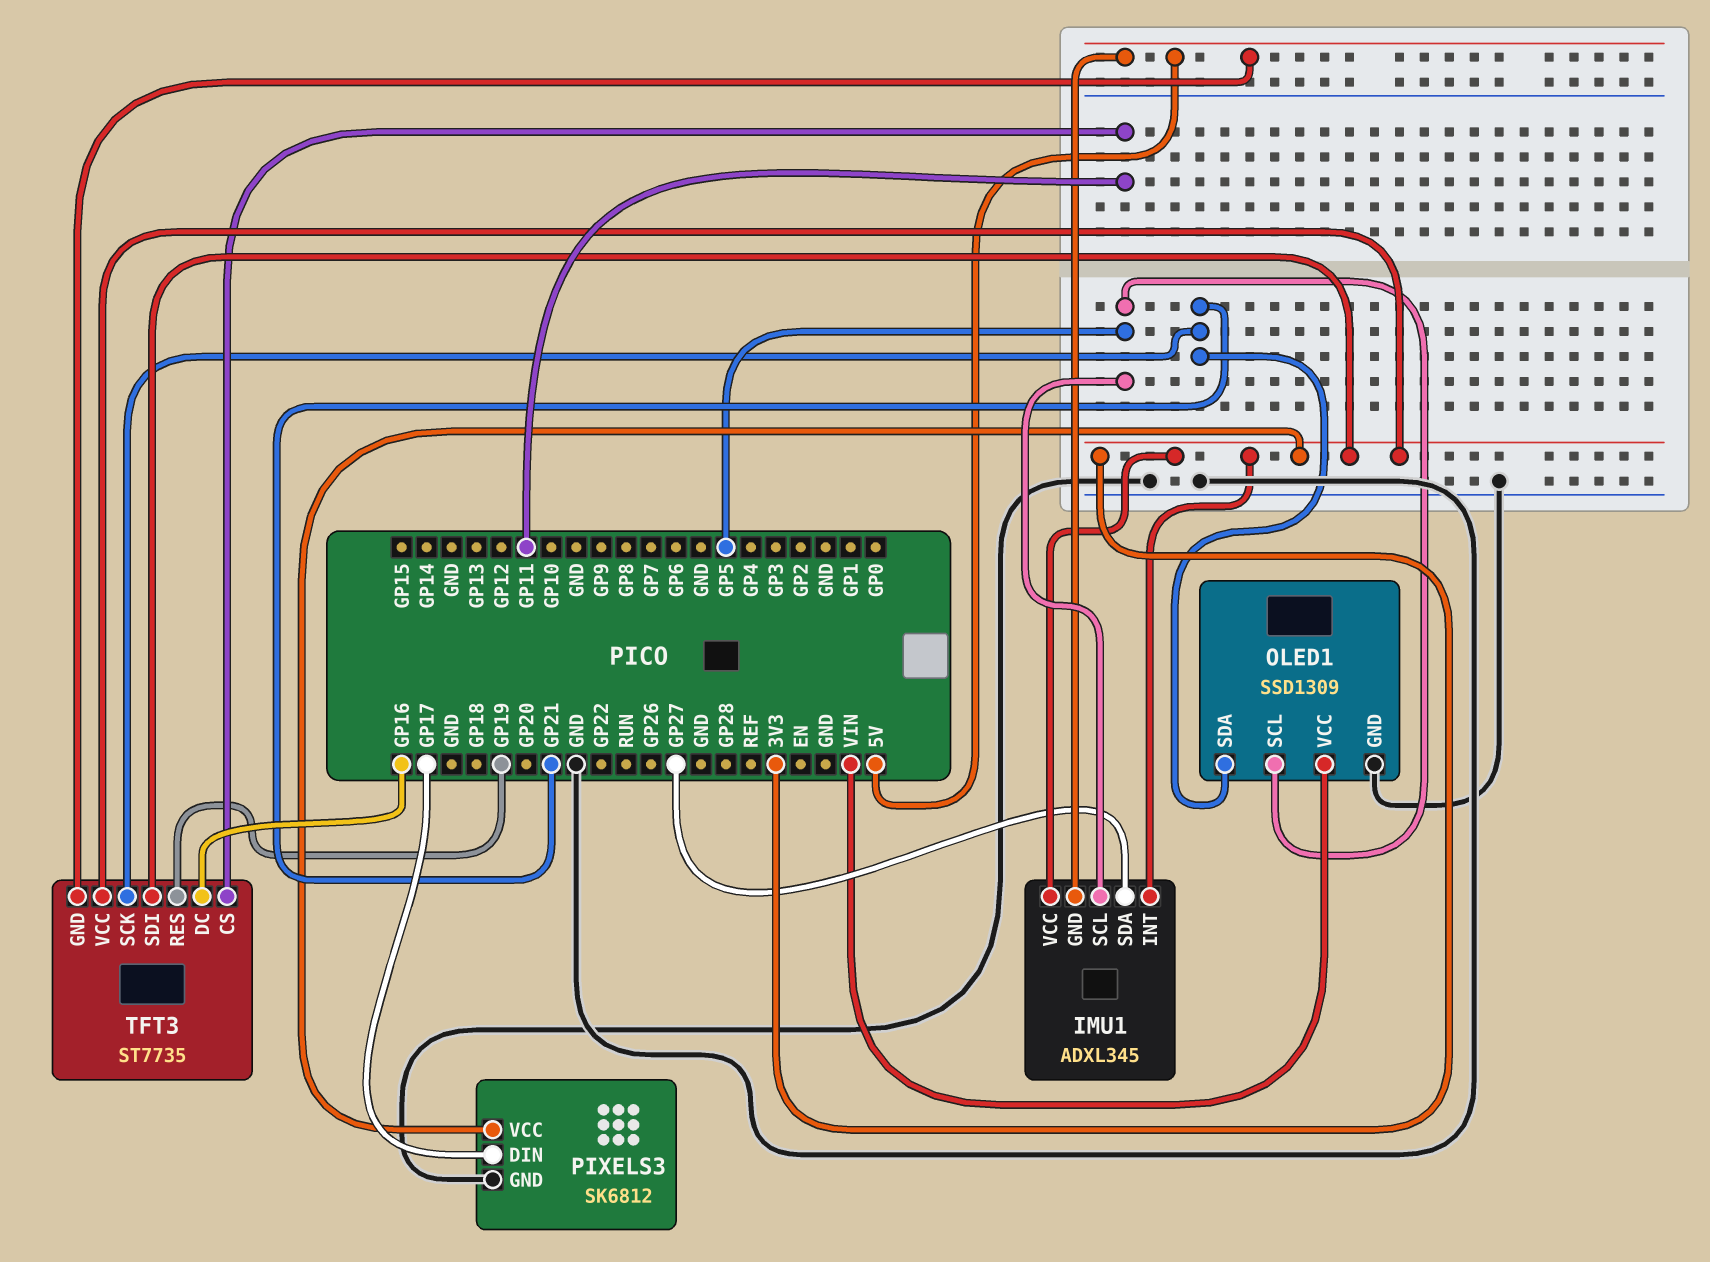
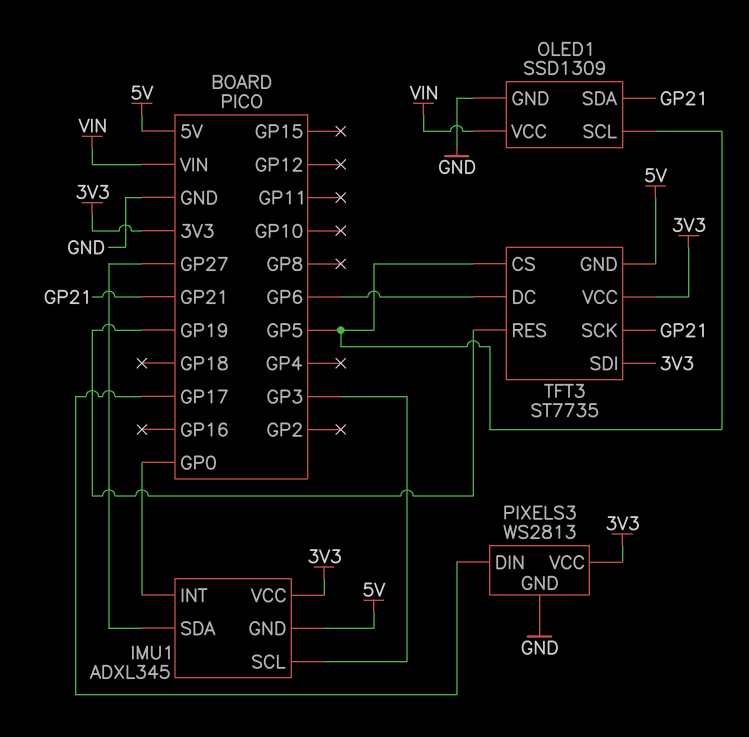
IMU1 pin INT: 3V3 -> GP0
IMU1 pin SCL: GP5 -> GP3
PIXELS3: SK6812 -> WS2813
TFT3 pin CS: GP11 -> GP5
TFT3 pin DC: GP16 -> GP6

